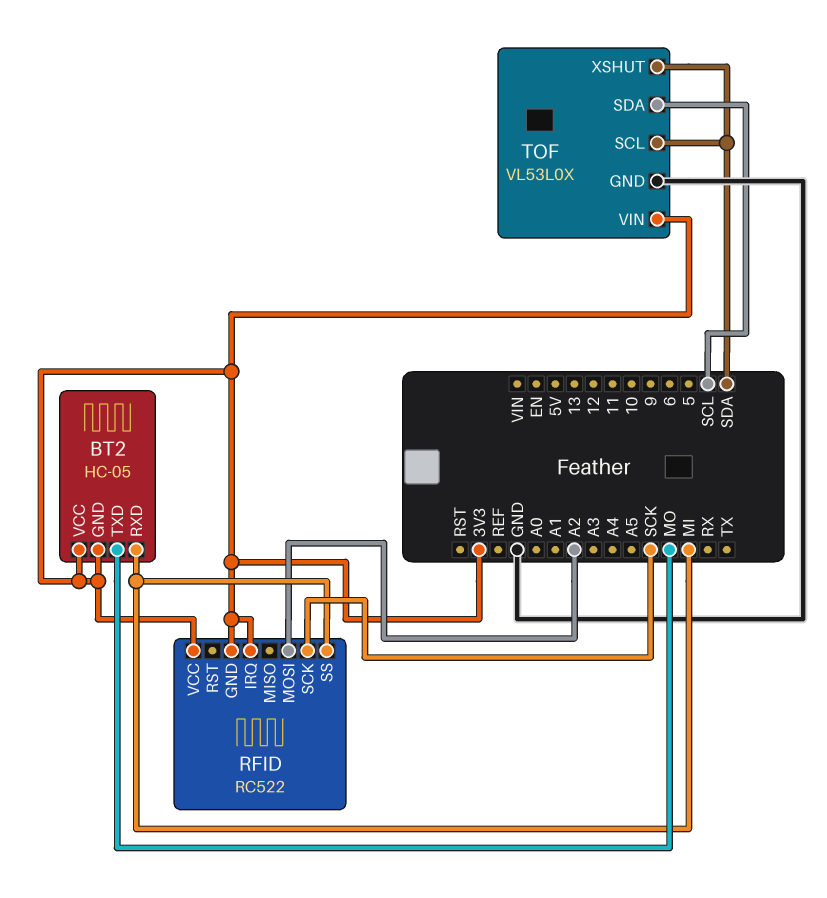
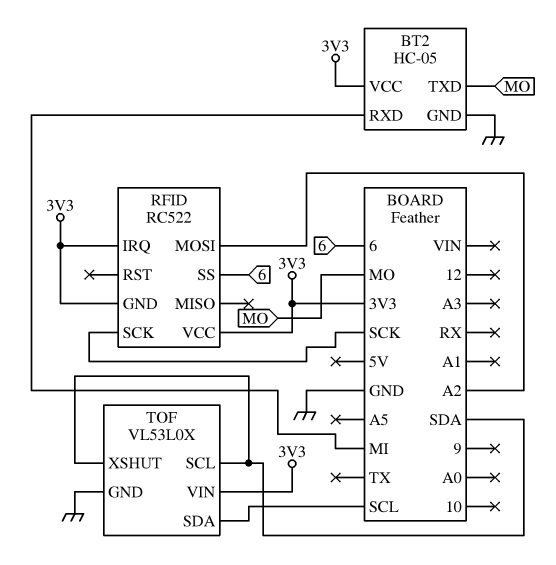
BT2 pin GND: 3V3 -> GND
RFID pin SS: MI -> 6

